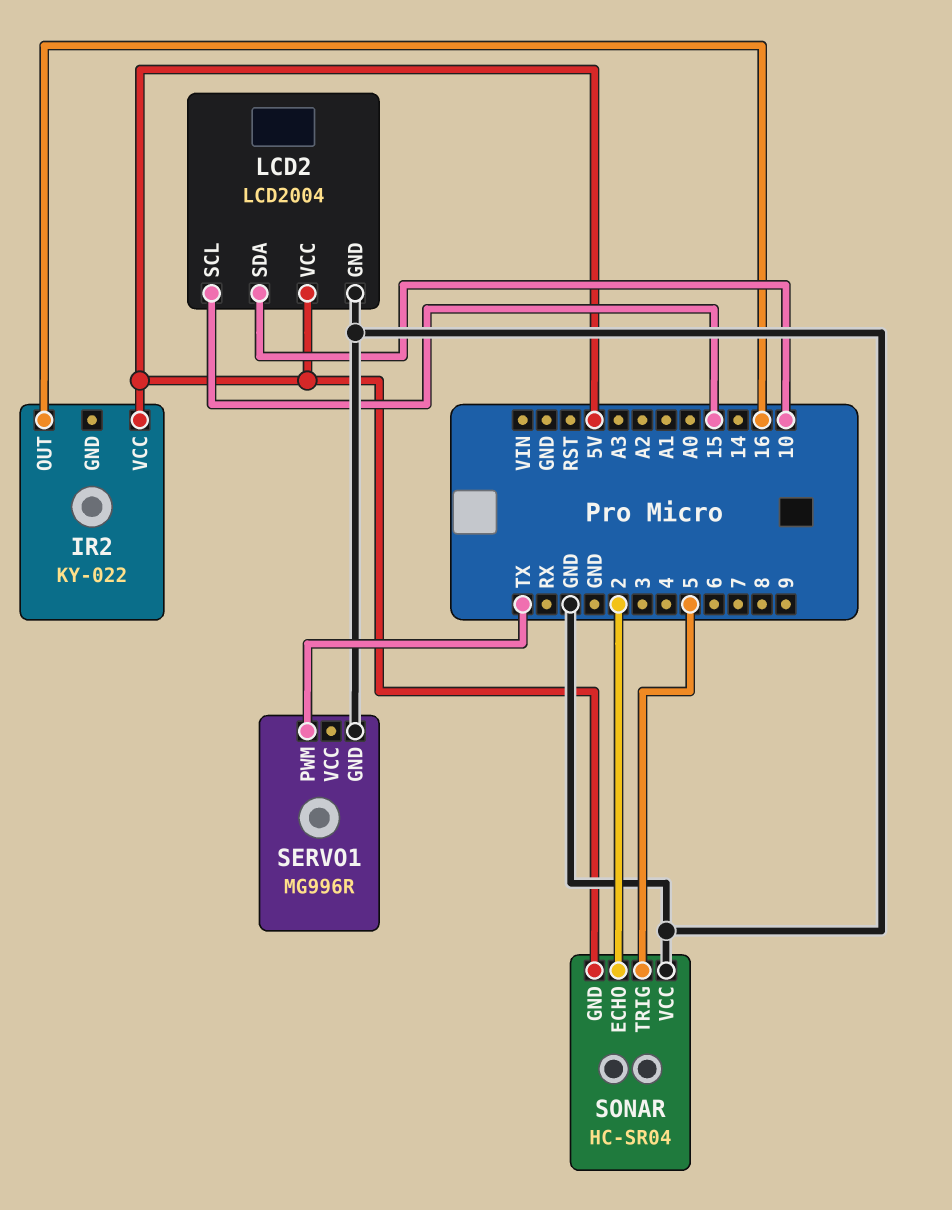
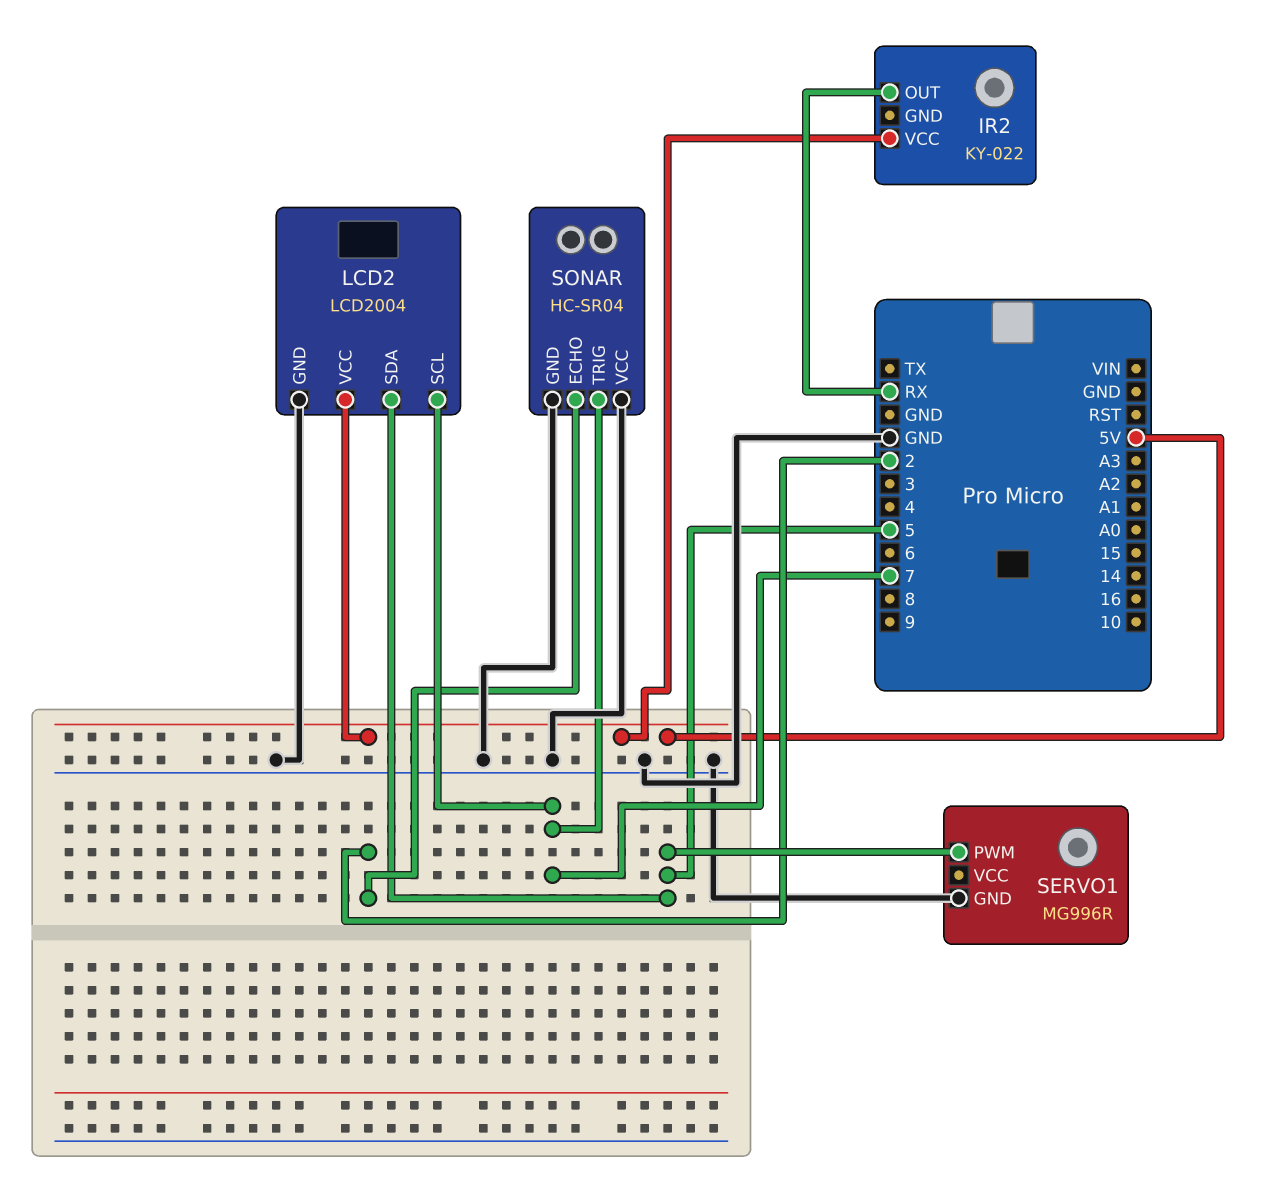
IR2 pin OUT: 16 -> RX
LCD2 pin SCL: 15 -> 7
LCD2 pin SDA: 10 -> 5
SERVO1 pin PWM: TX -> 5
SONAR pin GND: 5V -> GND
SONAR pin TRIG: 5 -> 7

